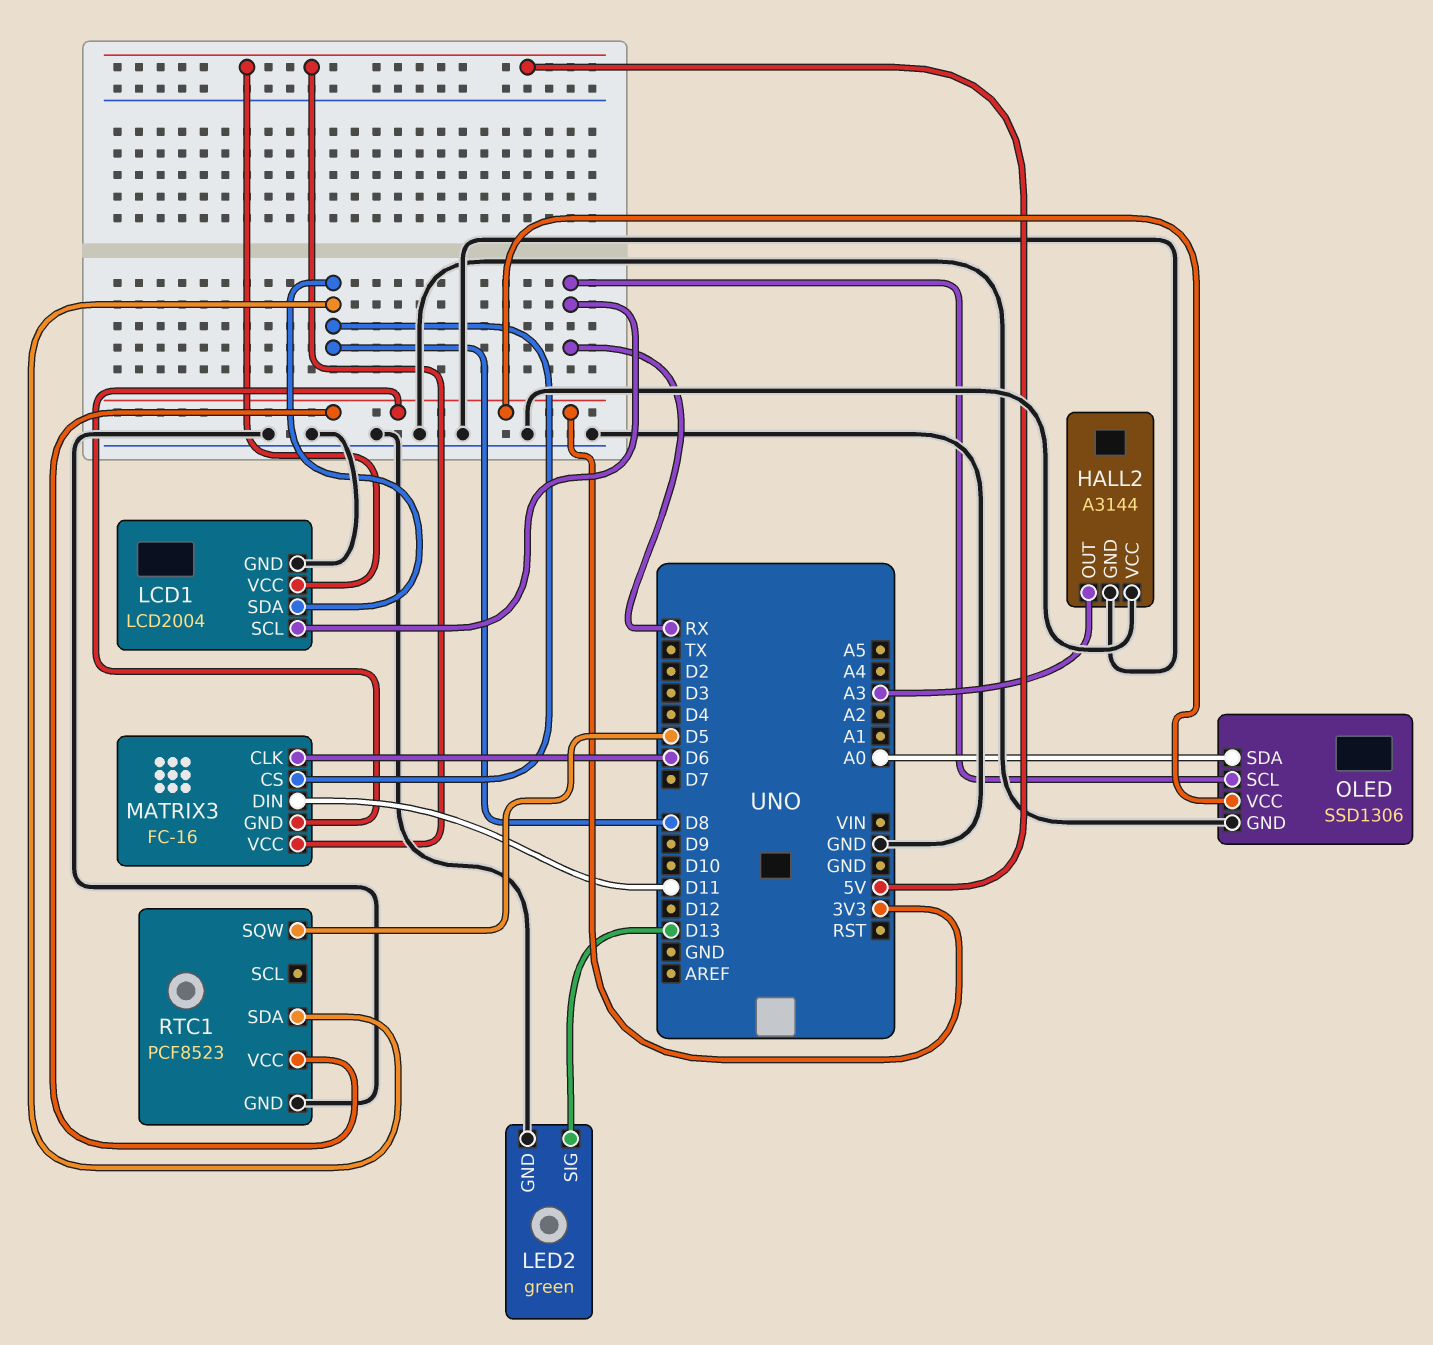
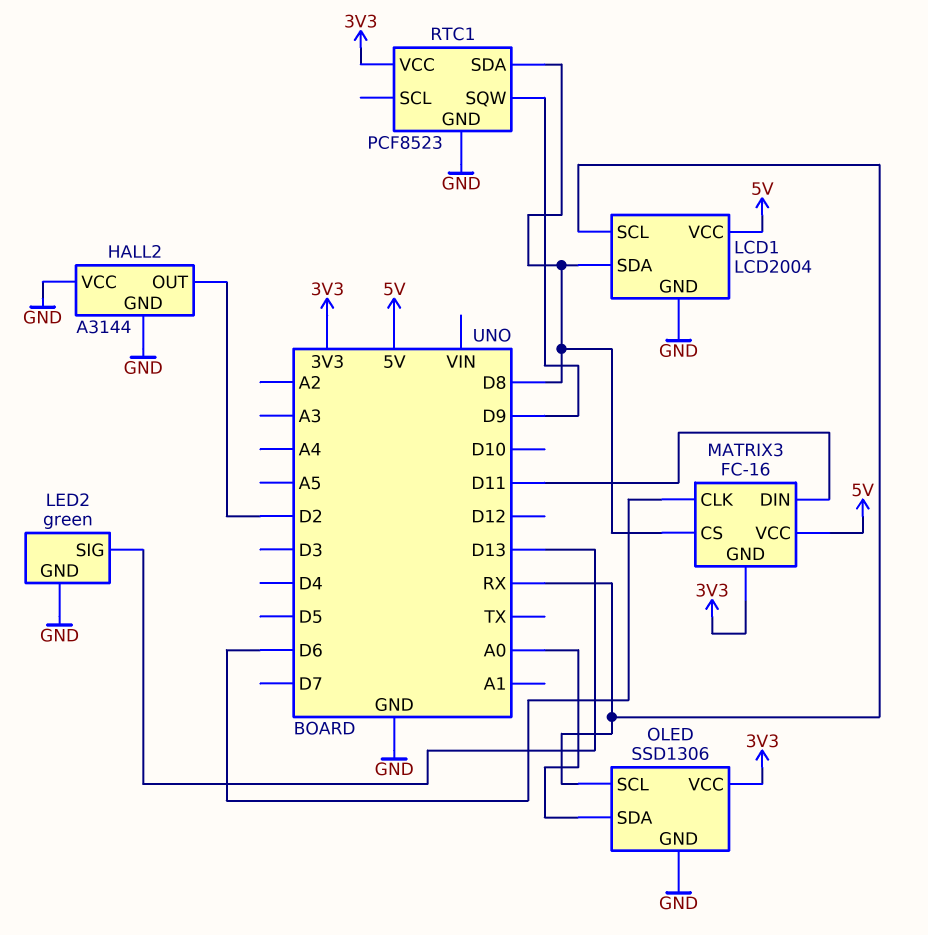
HALL2 pin OUT: A3 -> D2
RTC1 pin SQW: D5 -> D9

